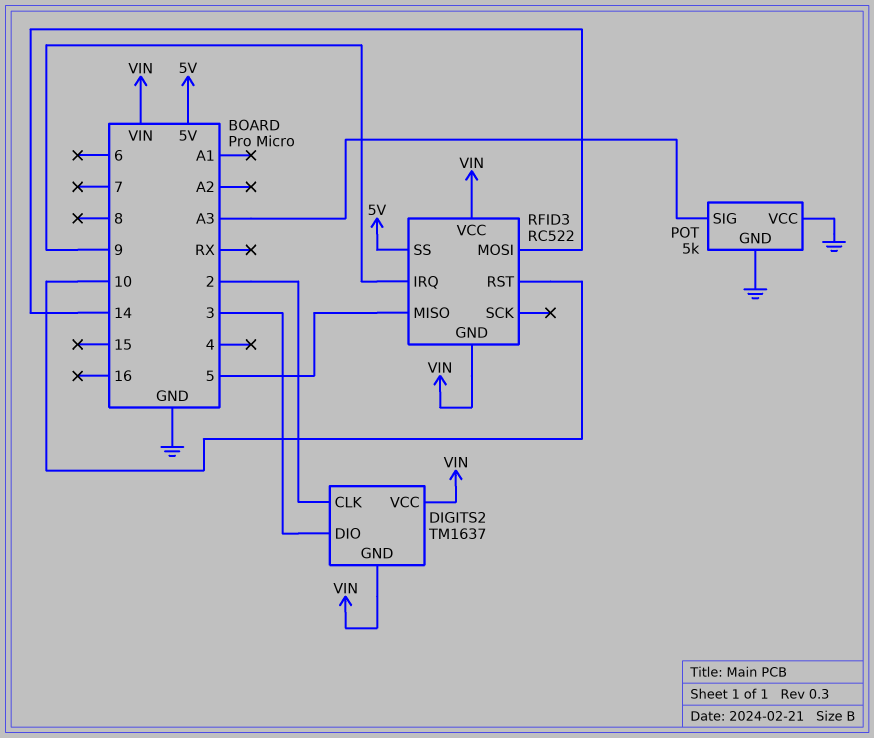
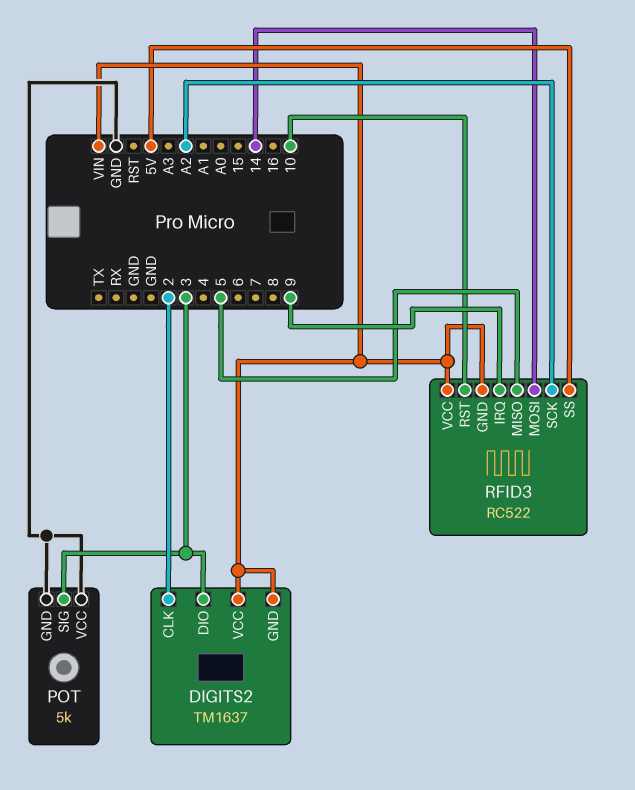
POT pin SIG: A3 -> 3
RFID3 pin SCK: none -> A2

